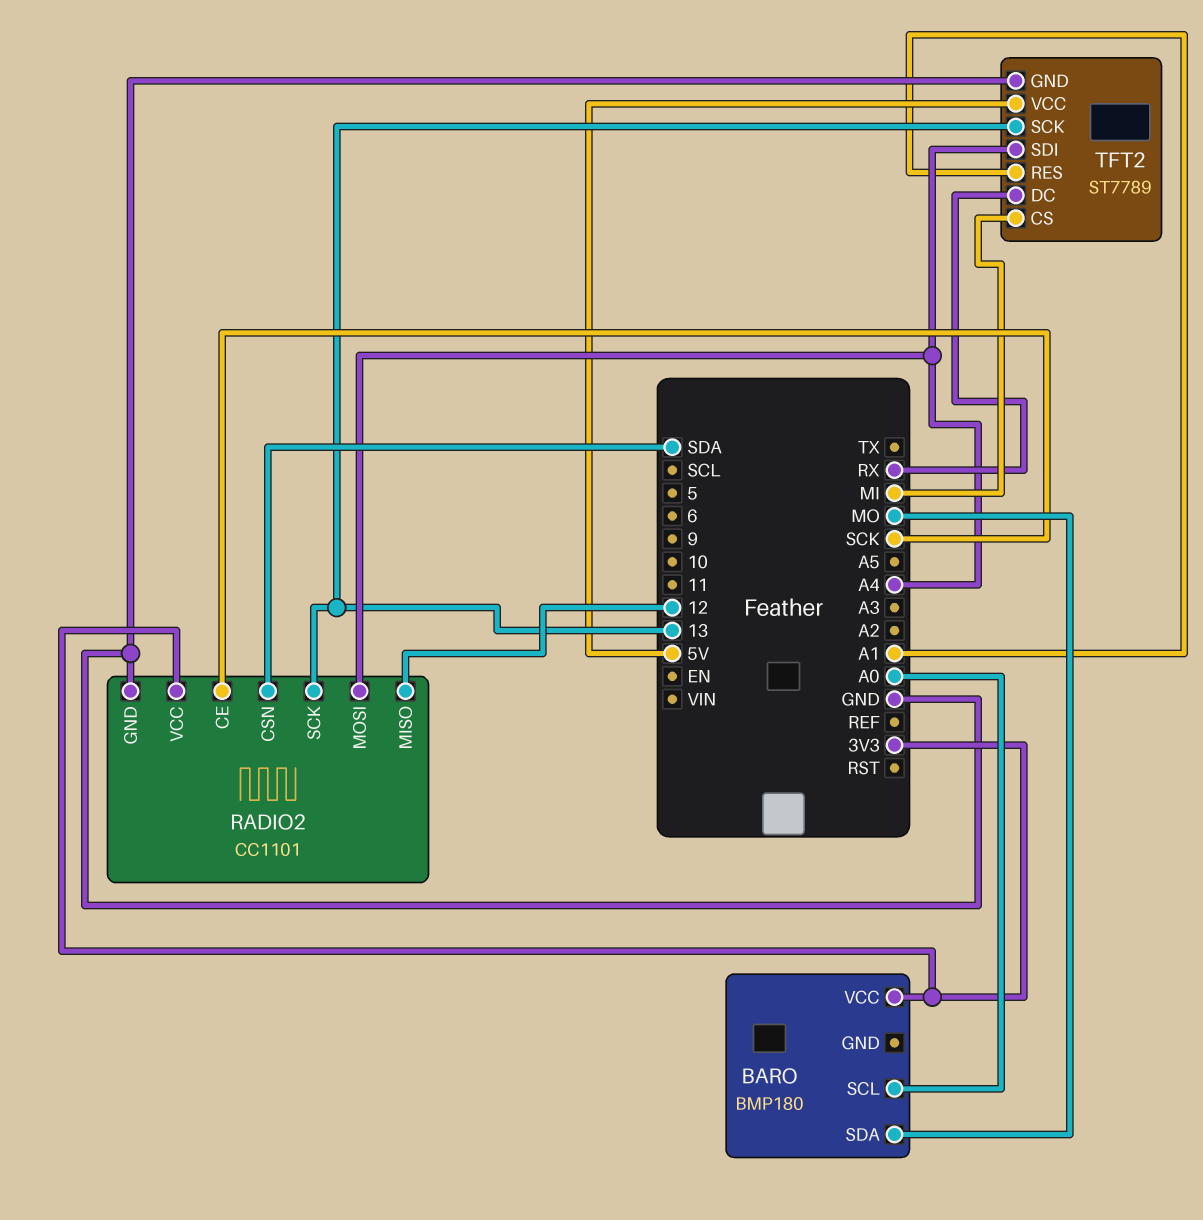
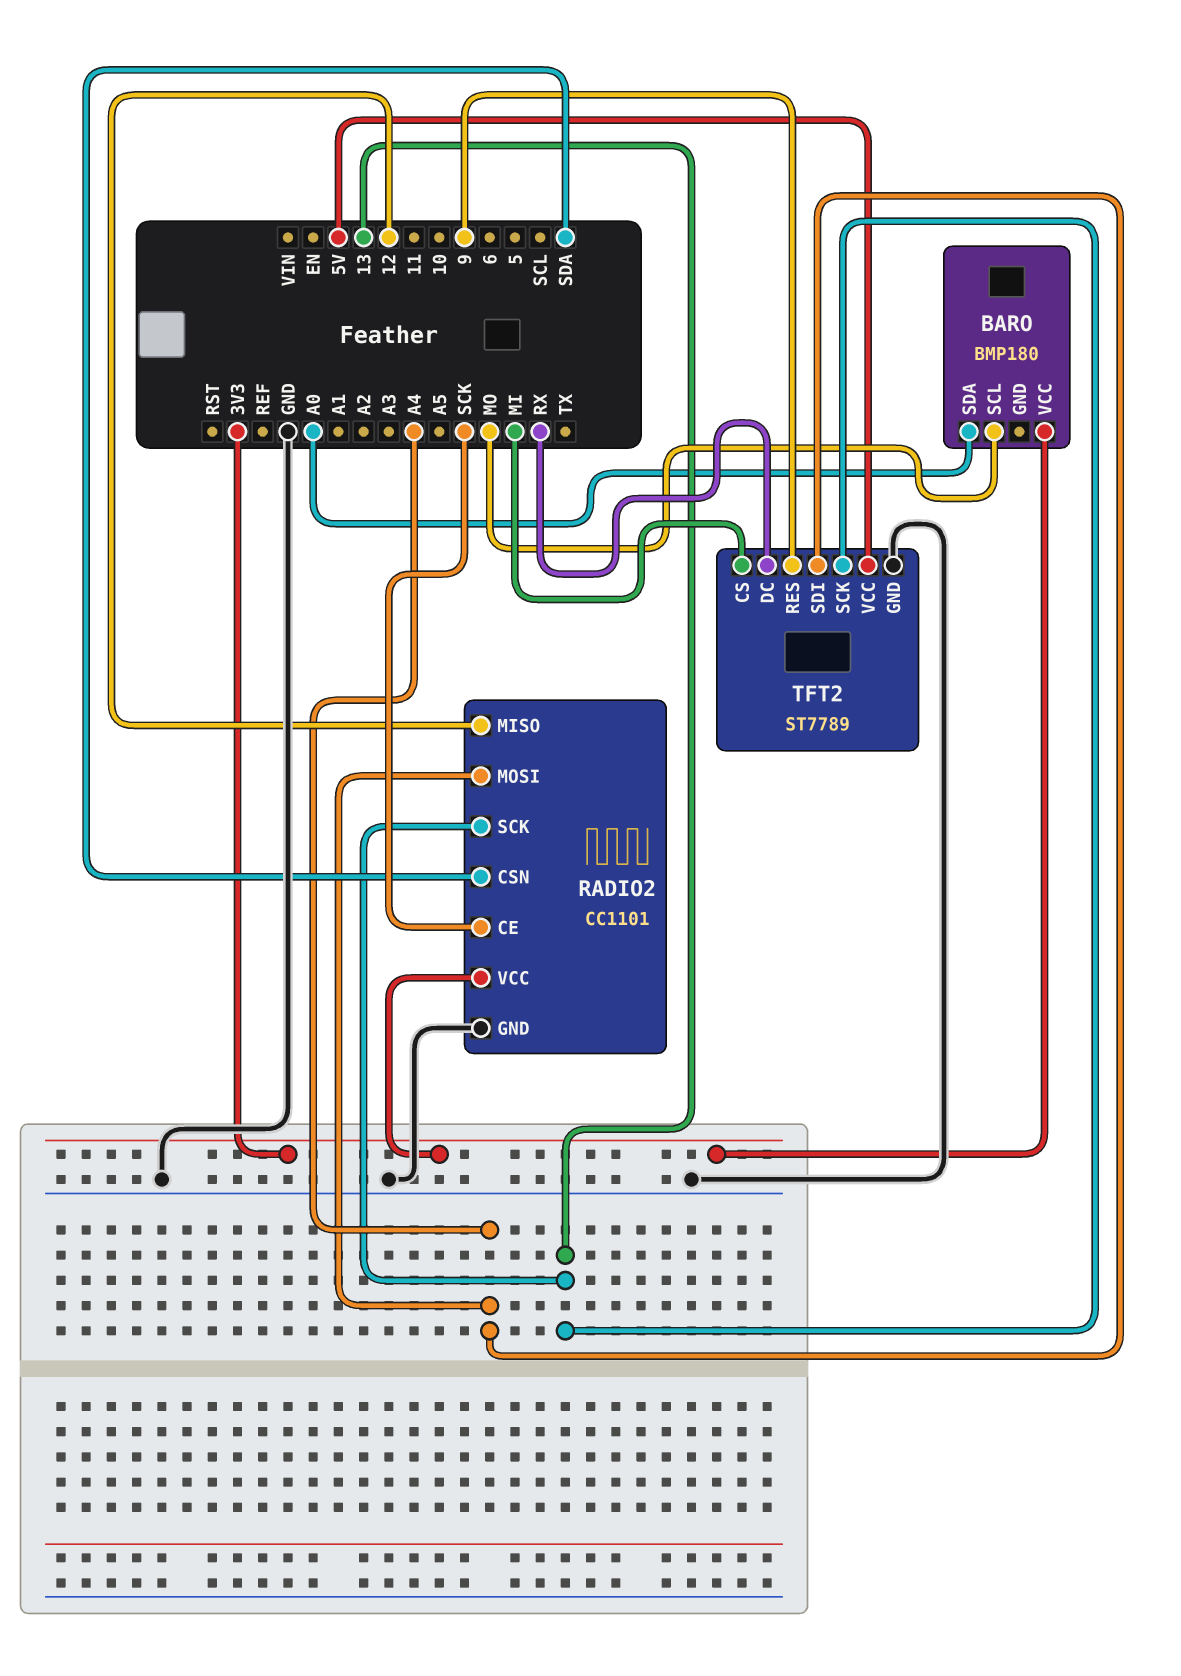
BARO pin SCL: A0 -> MO
BARO pin SDA: MO -> A0
TFT2 pin RES: A1 -> 9

